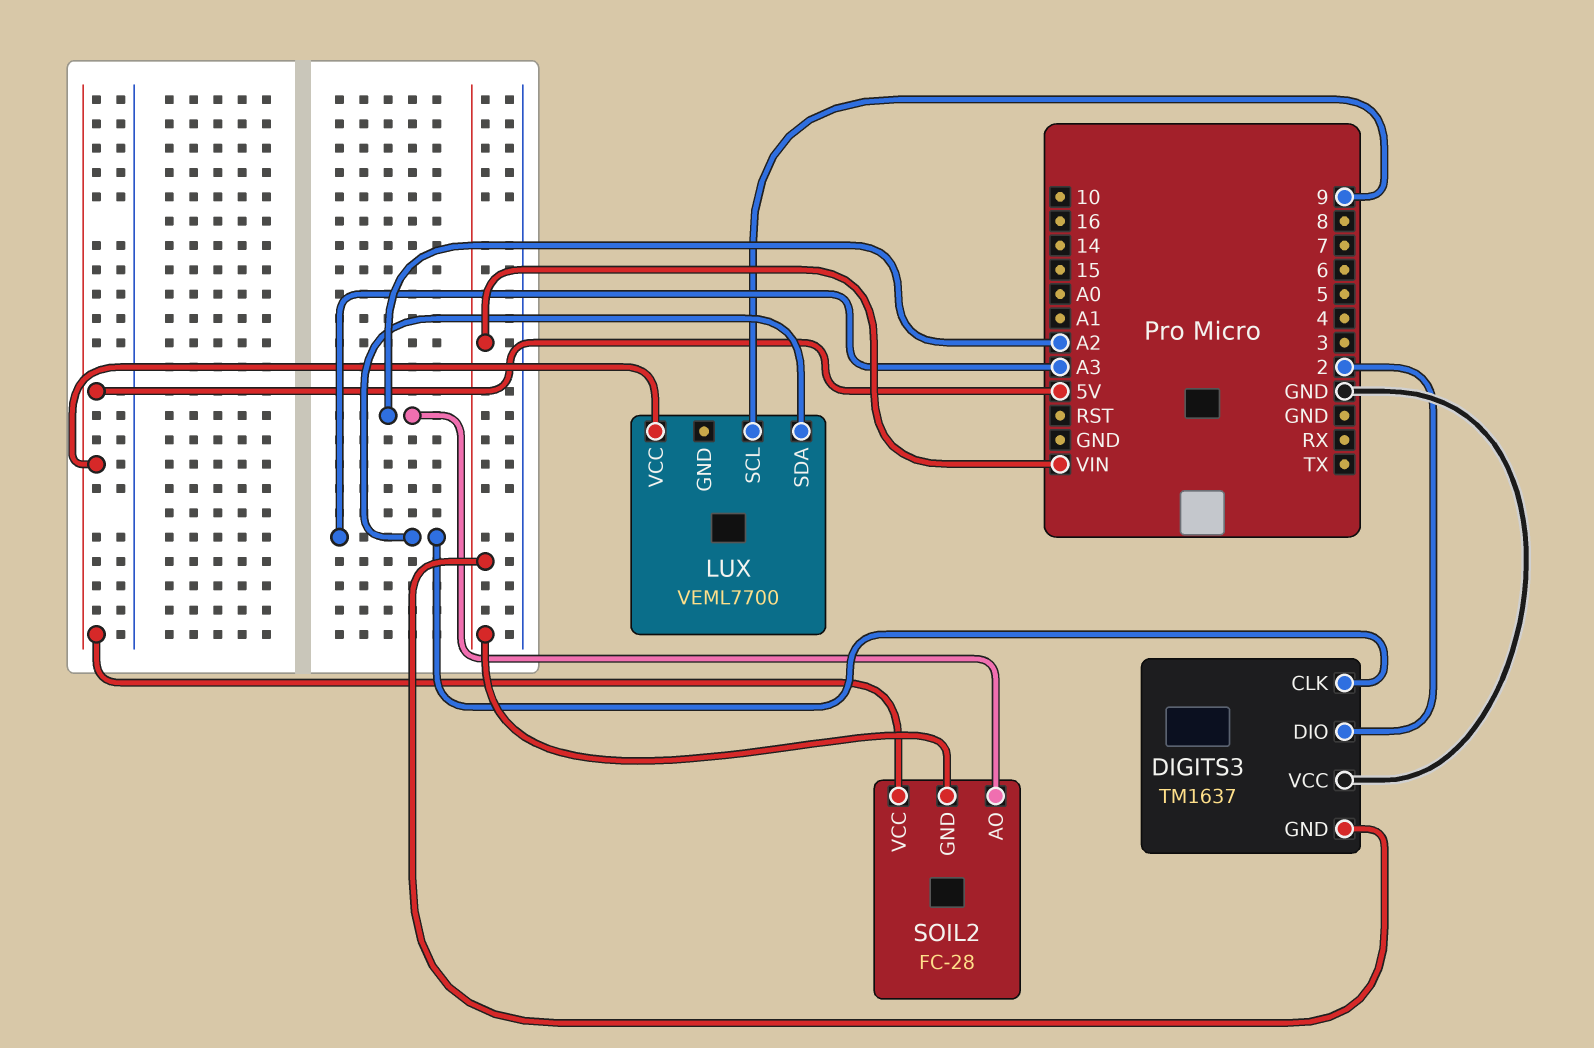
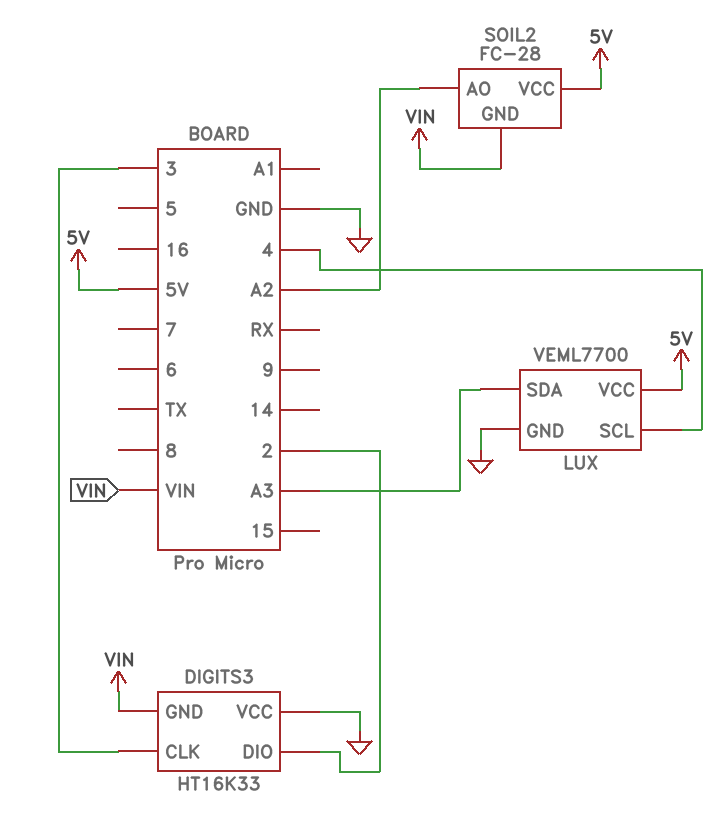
DIGITS3: TM1637 -> HT16K33
DIGITS3 pin CLK: A3 -> 3
LUX pin GND: none -> GND
LUX pin SCL: 9 -> 4

